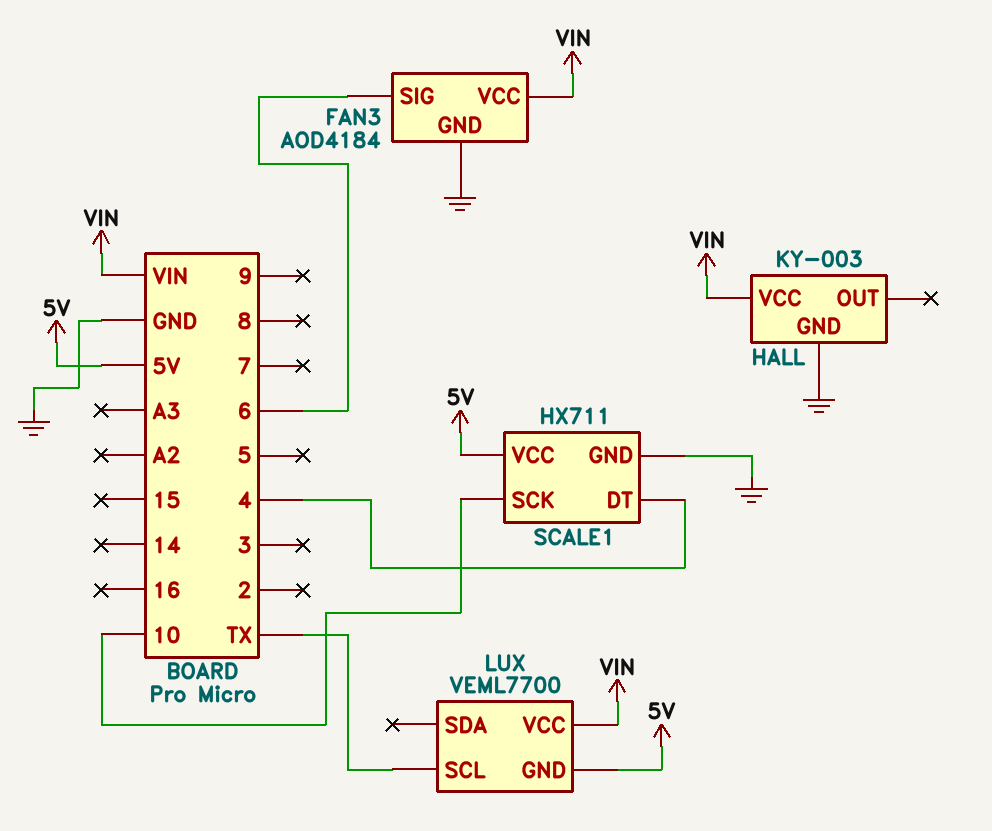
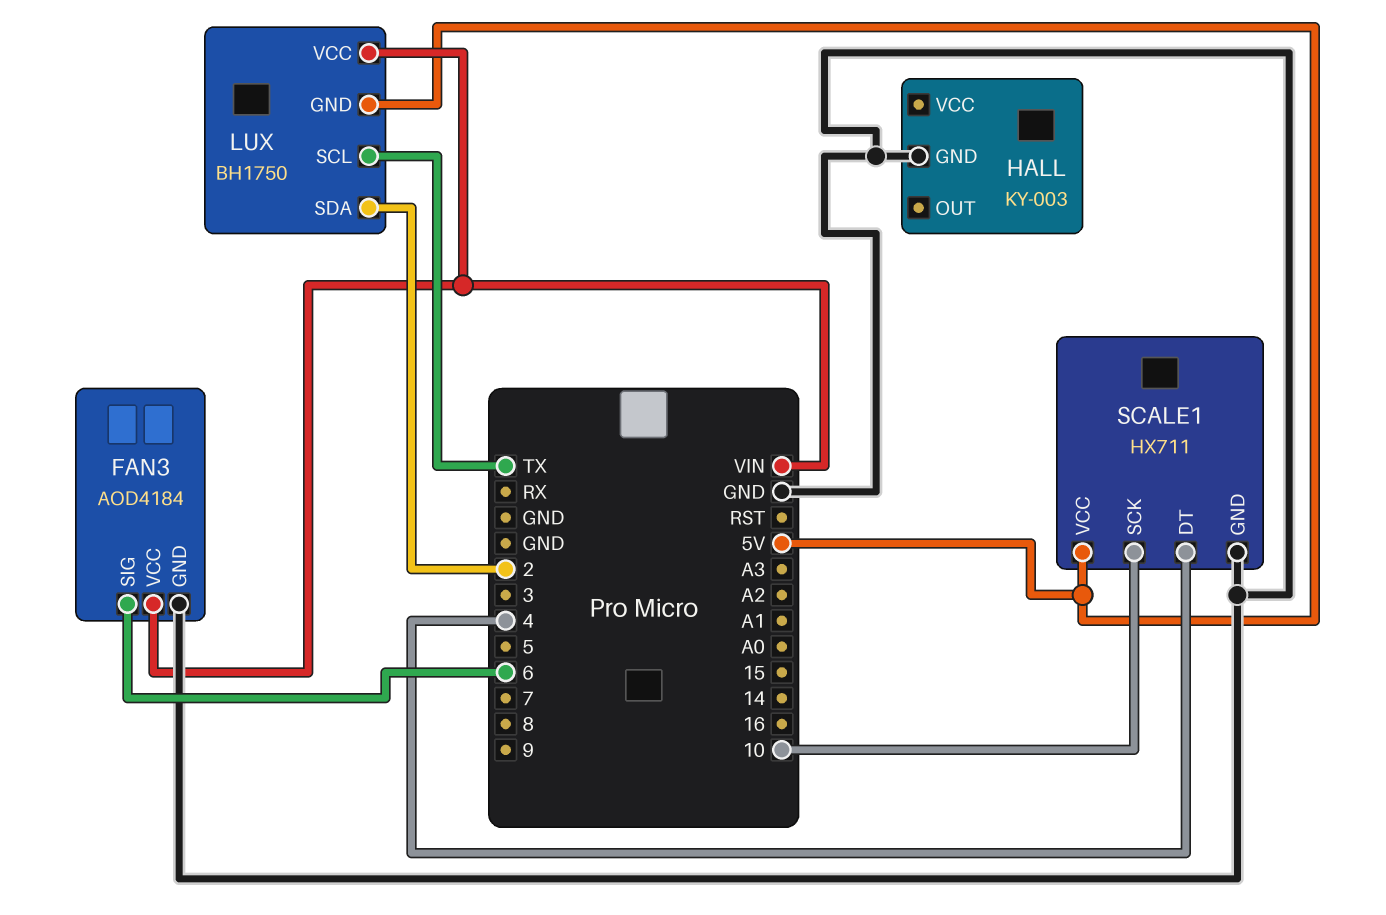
HALL pin VCC: VIN -> none
LUX: VEML7700 -> BH1750
LUX pin SDA: none -> 2

